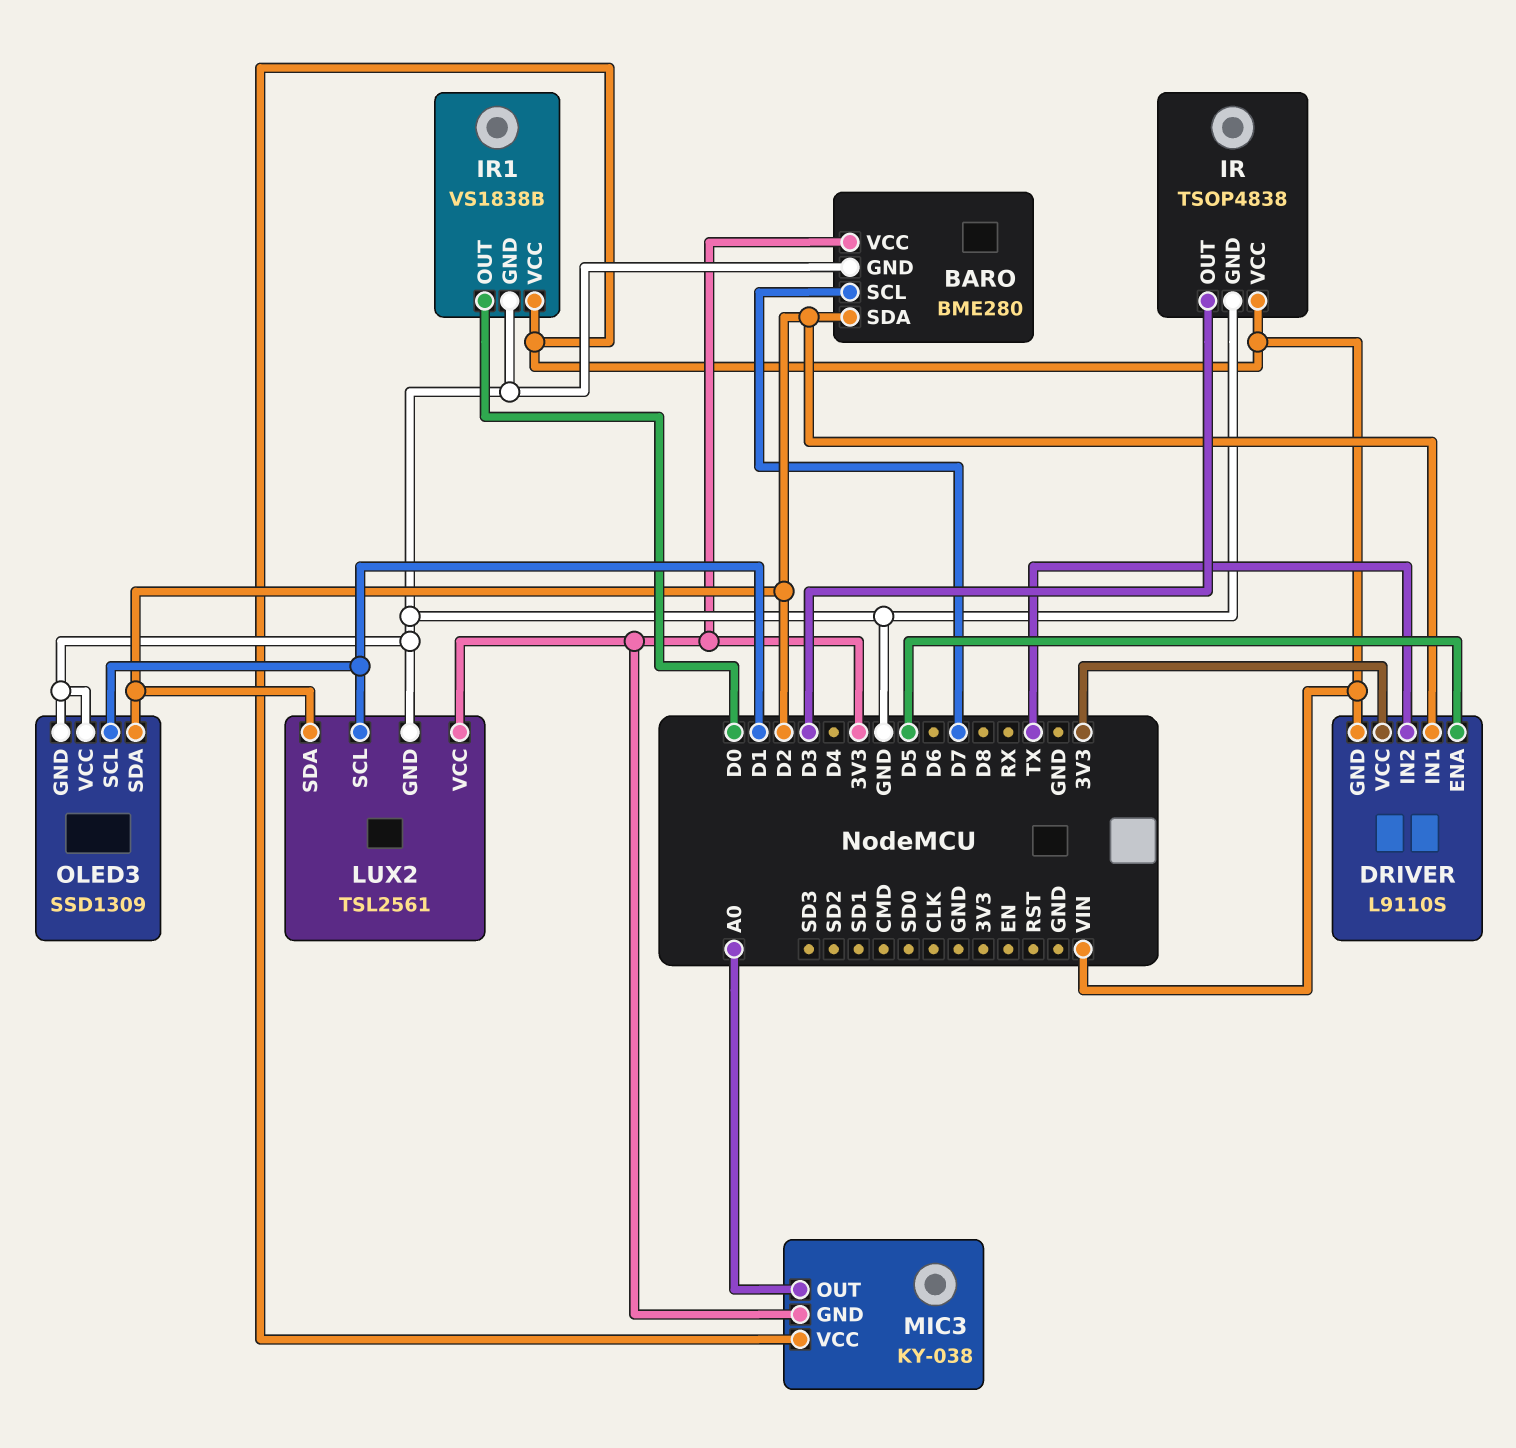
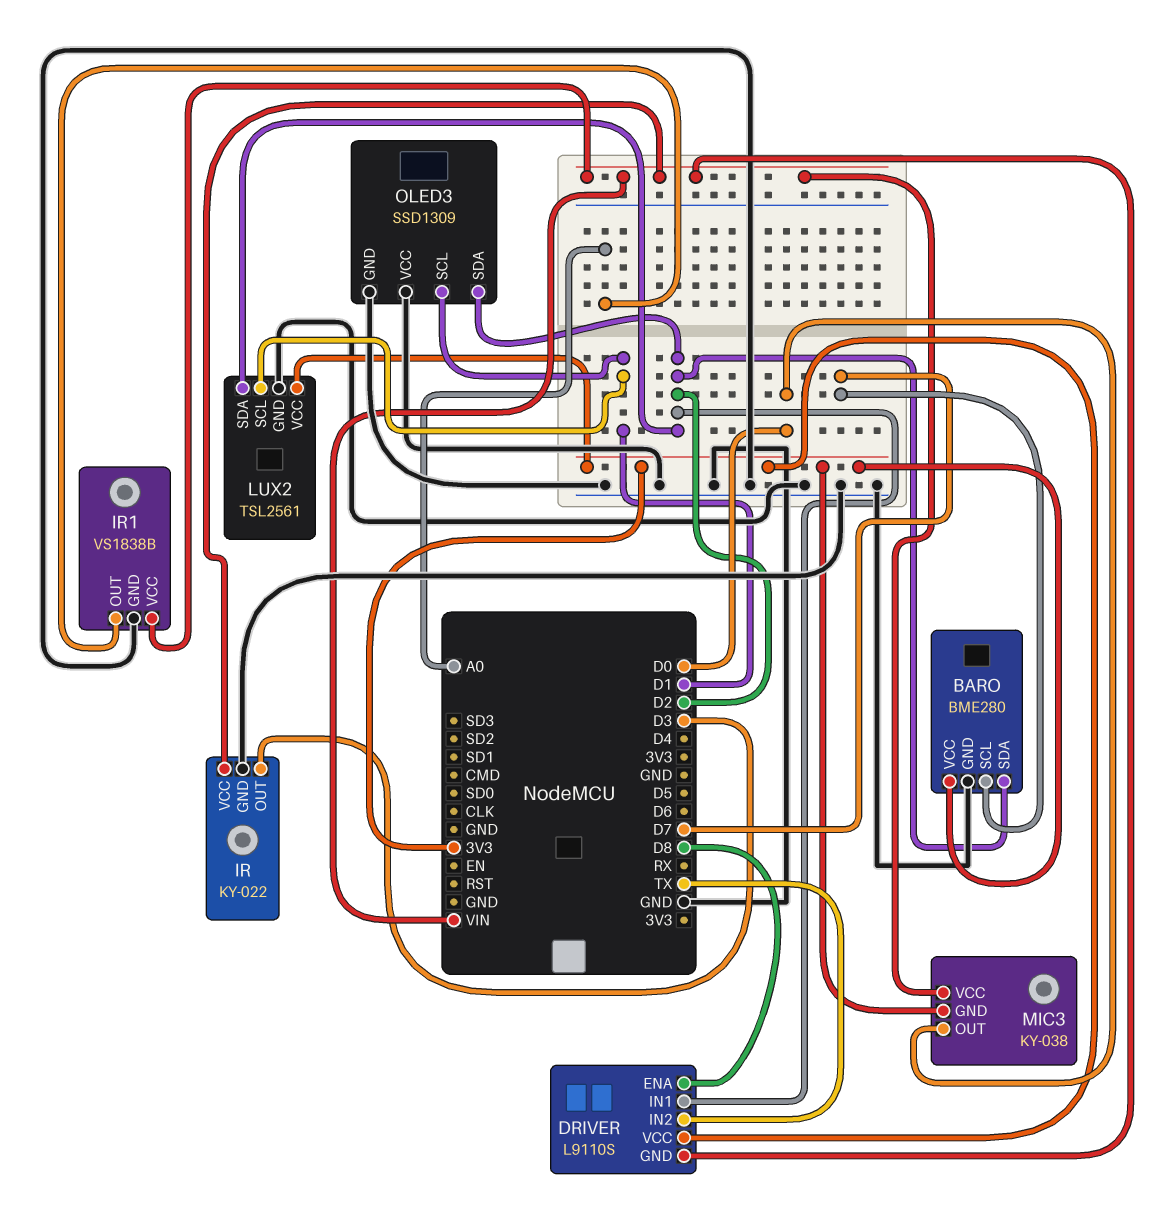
DRIVER pin ENA: D5 -> D8
IR: TSOP4838 -> KY-022
IR1 pin OUT: D0 -> A0
MIC3 pin OUT: A0 -> D0

